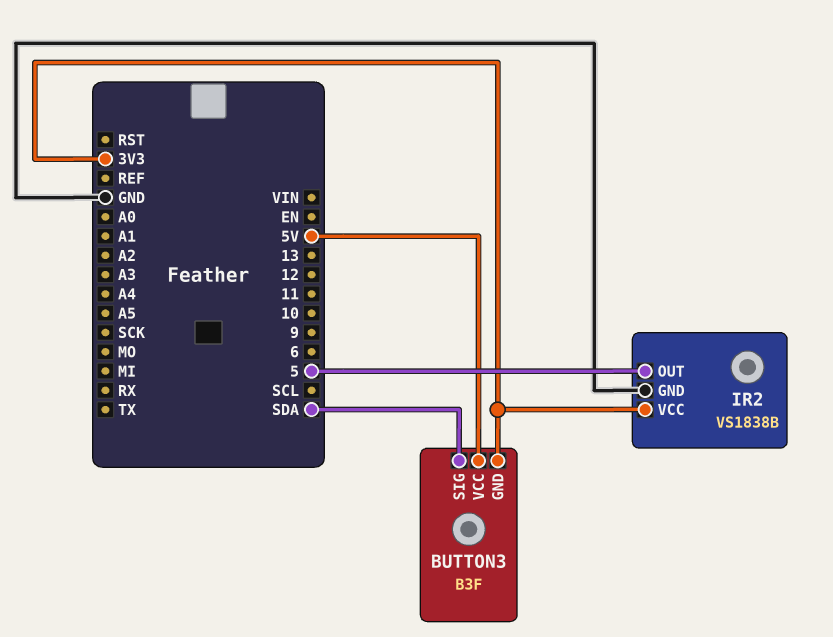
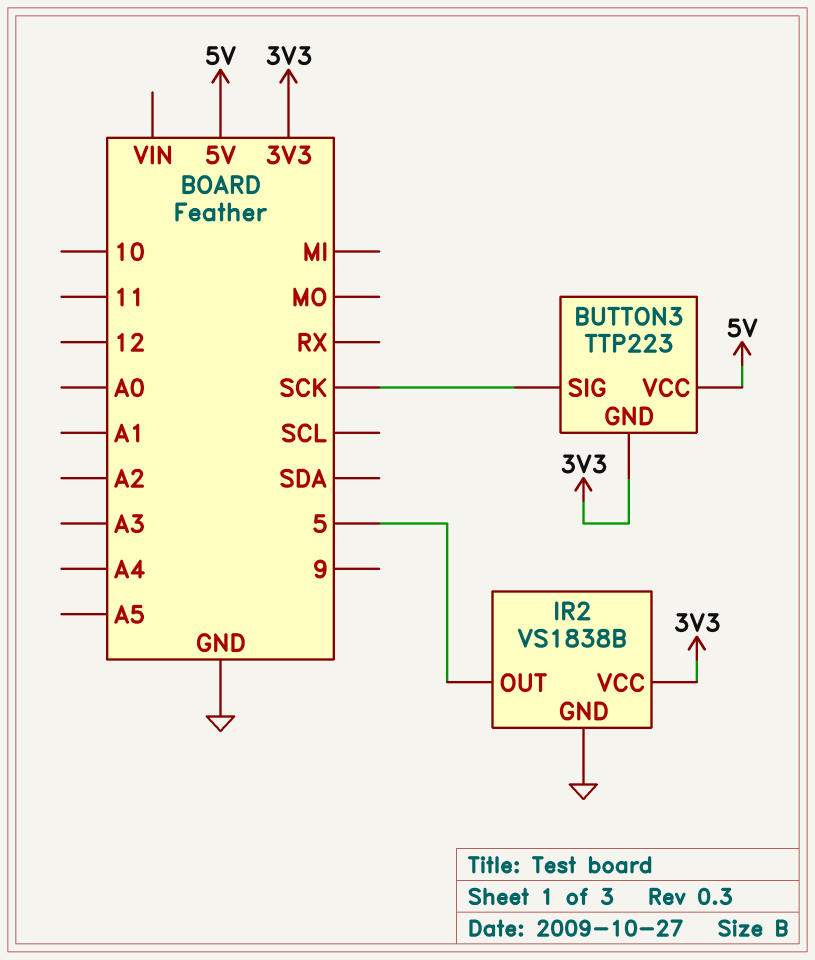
BUTTON3: B3F -> TTP223
BUTTON3 pin SIG: SDA -> SCK

